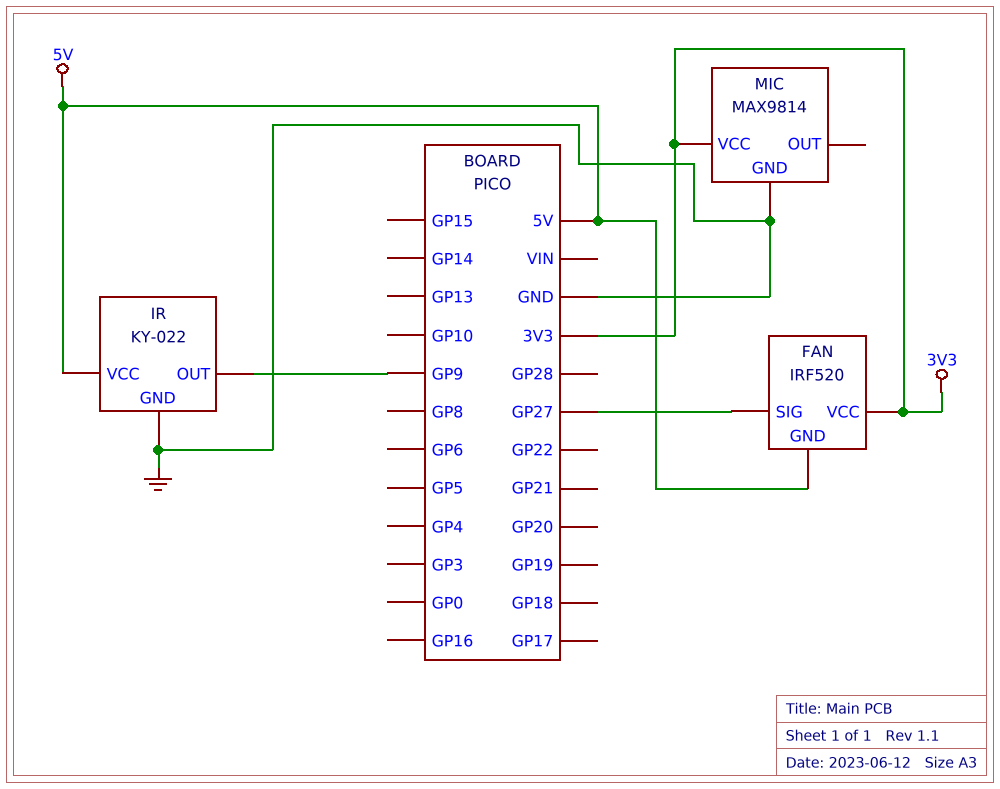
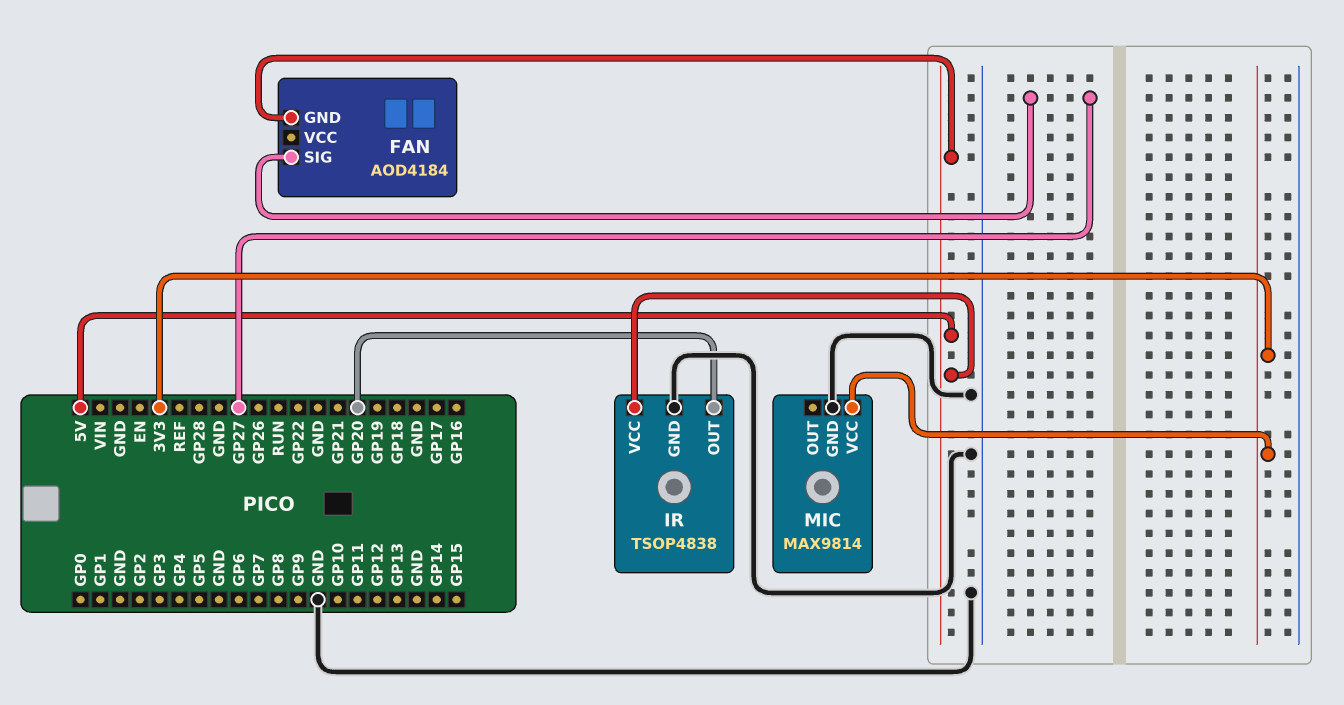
FAN: IRF520 -> AOD4184
FAN pin VCC: 3V3 -> none
IR: KY-022 -> TSOP4838
IR pin OUT: GP9 -> GP20

